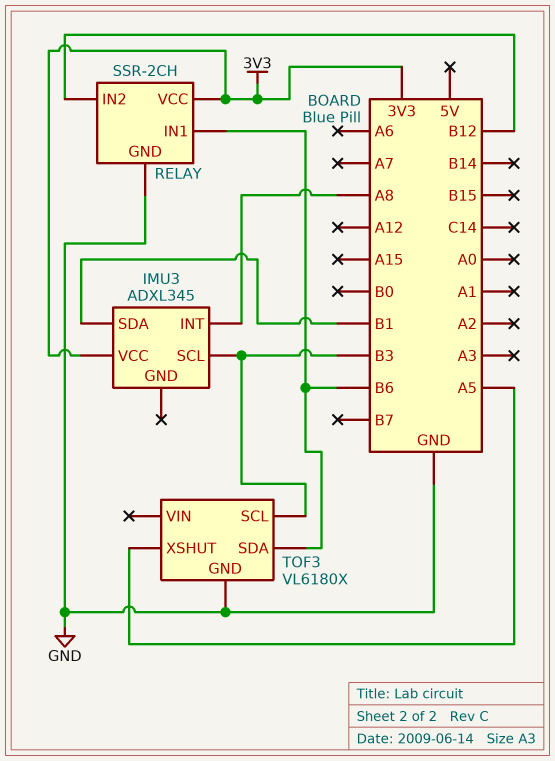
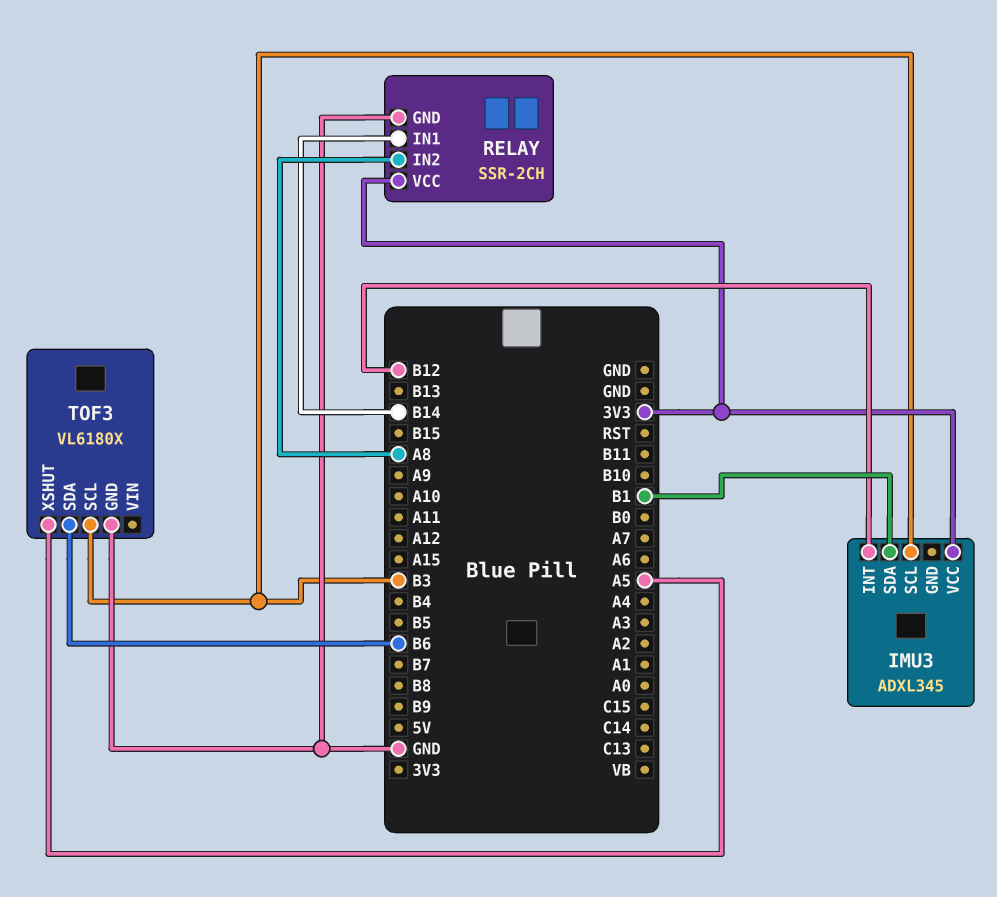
IMU3 pin INT: A8 -> B12
RELAY pin IN1: B6 -> B14
RELAY pin IN2: B12 -> A8

